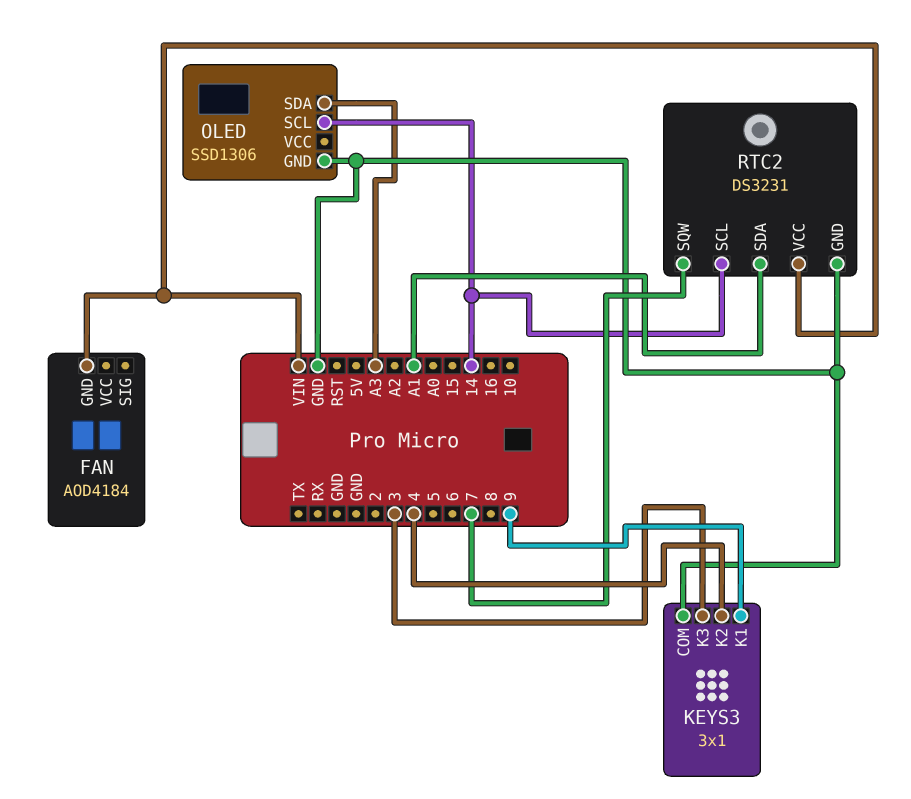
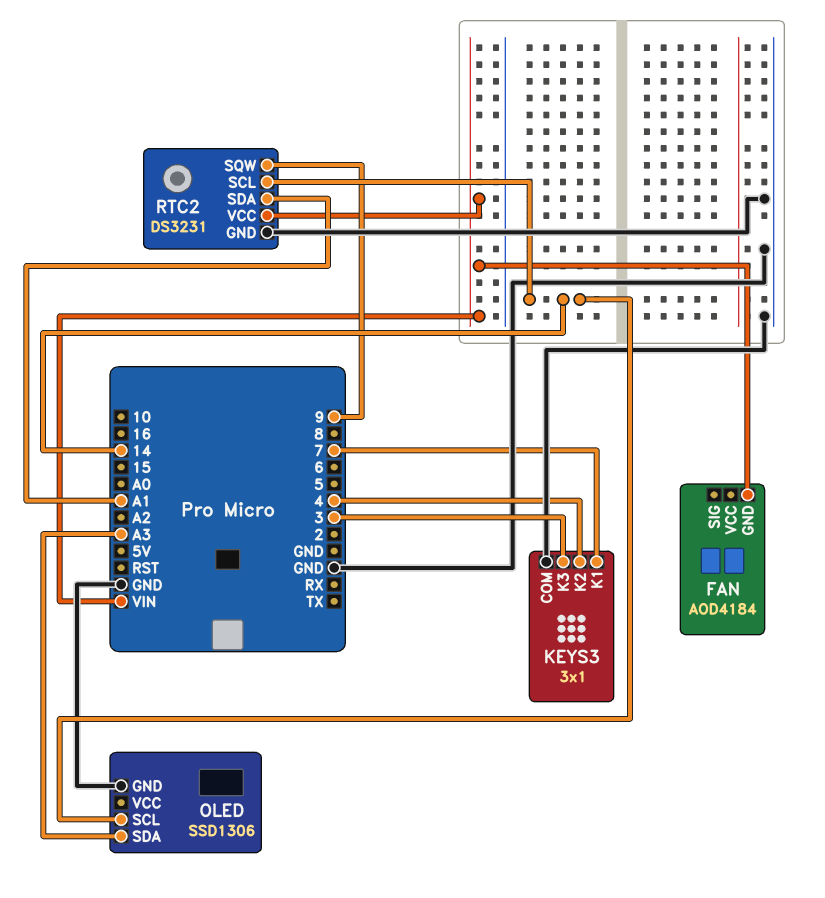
KEYS3 pin K1: 9 -> 7
RTC2 pin SQW: 7 -> 9

